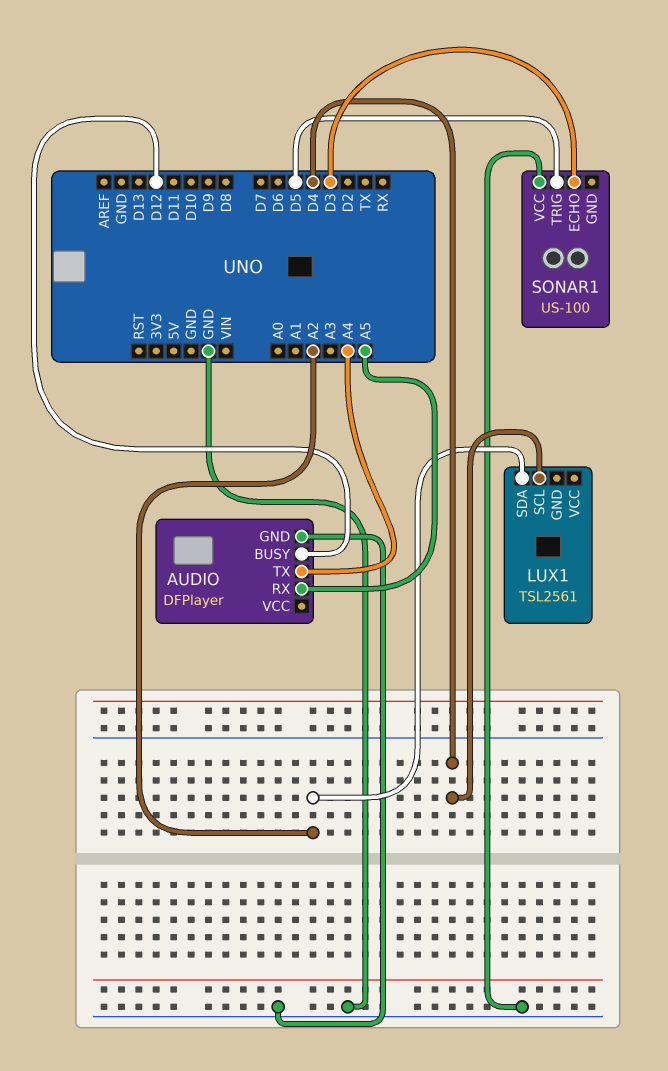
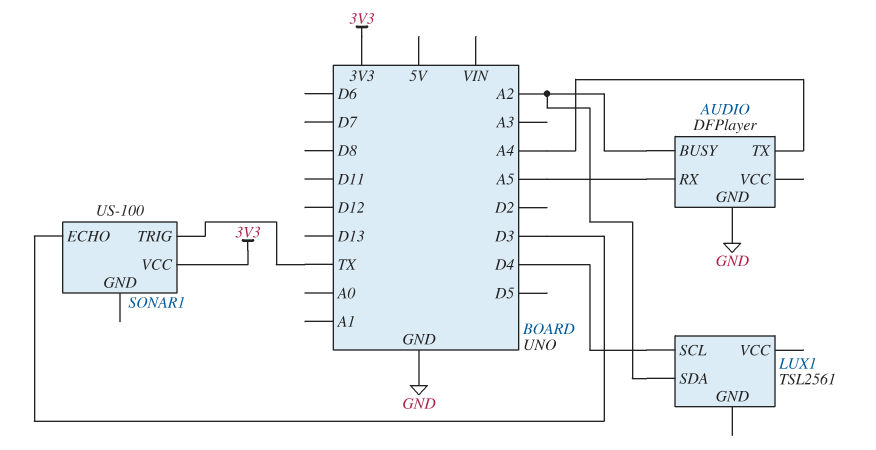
AUDIO pin BUSY: D12 -> A2
SONAR1 pin TRIG: D5 -> TX
SONAR1 pin VCC: GND -> 3V3

